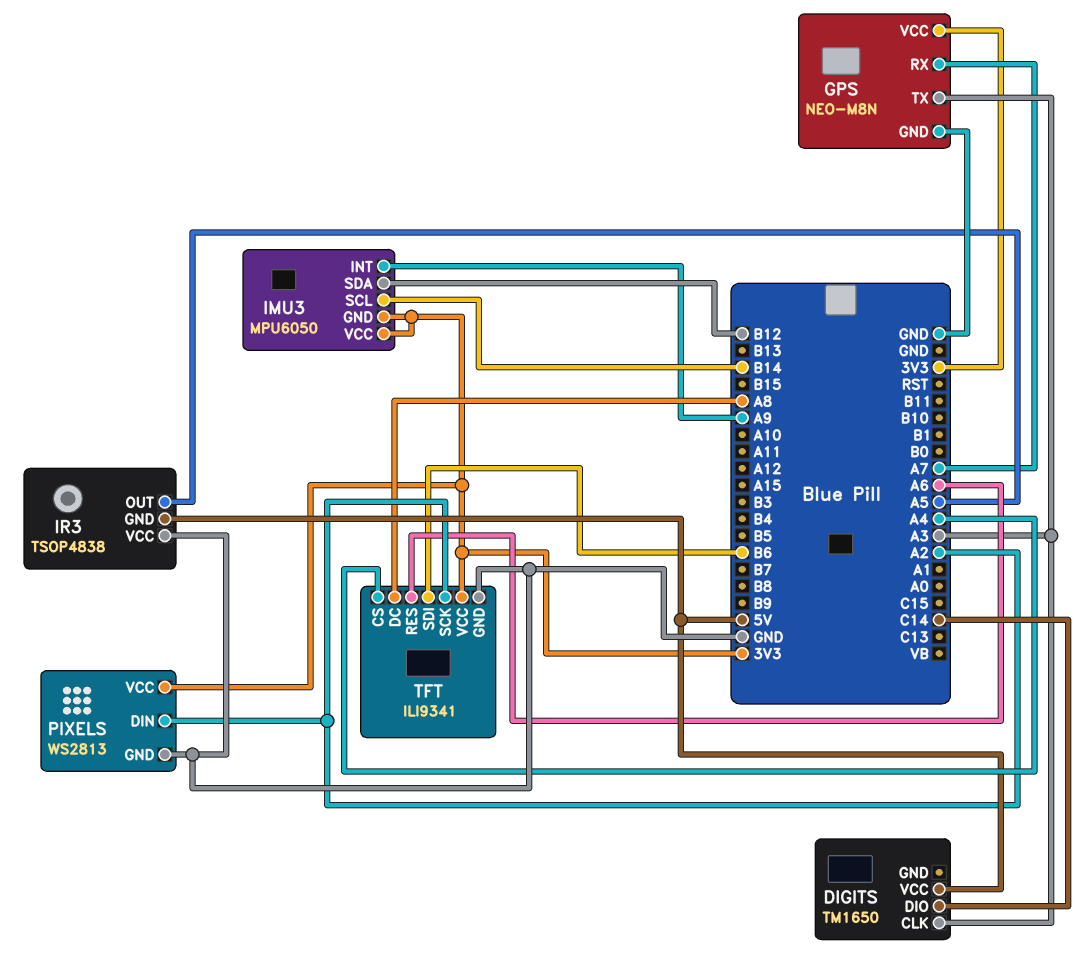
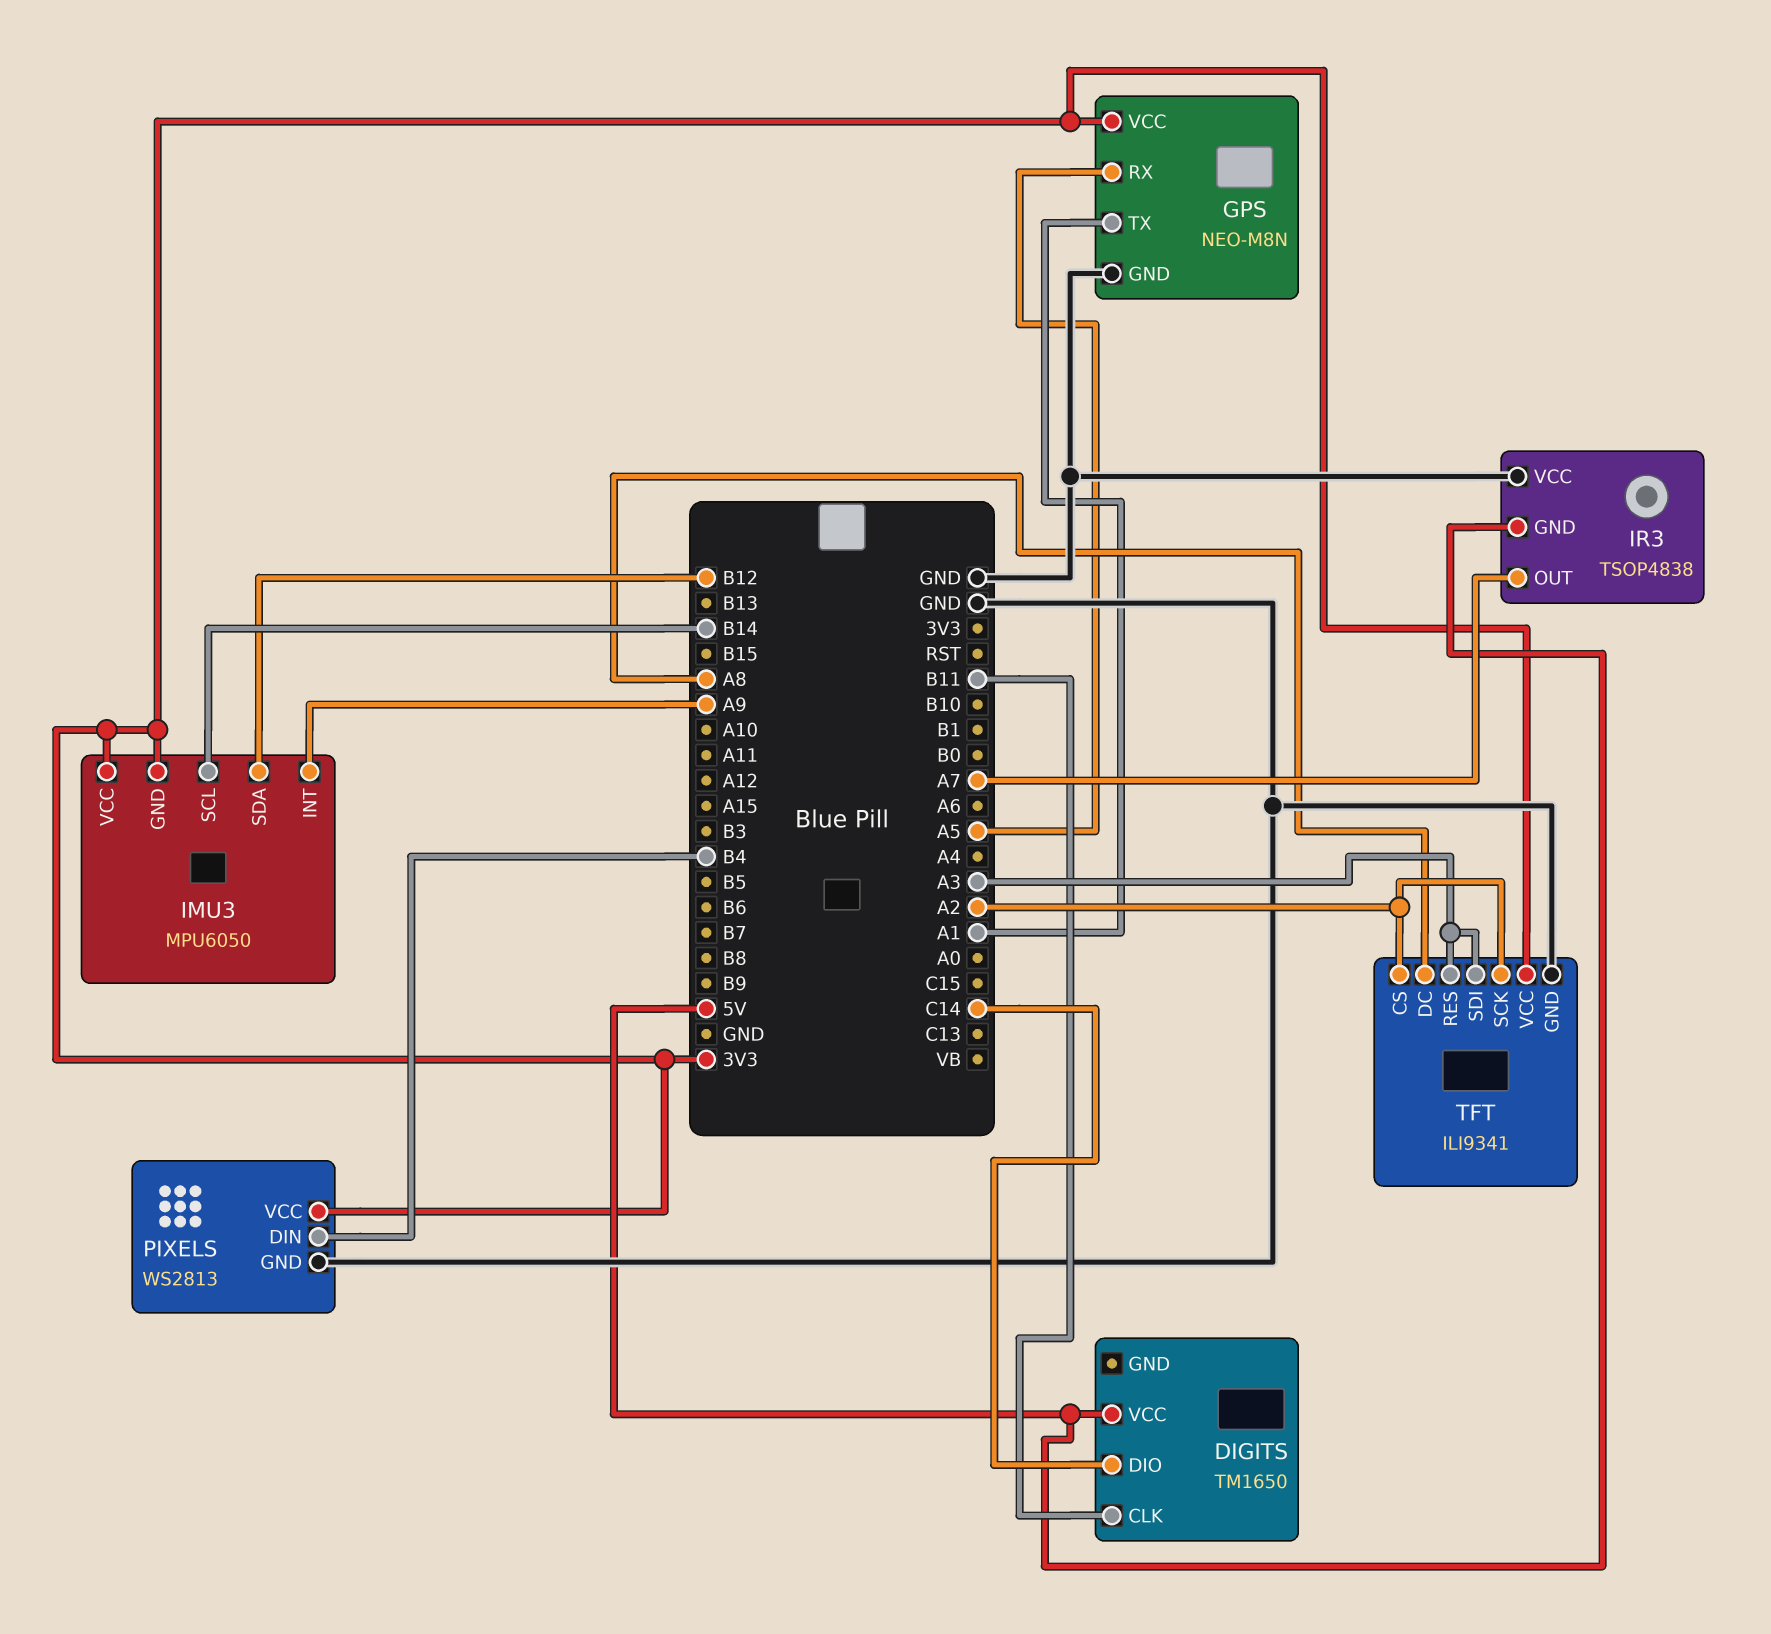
DIGITS pin CLK: A3 -> B11
GPS pin RX: A7 -> A5
GPS pin TX: A3 -> A1
IR3 pin OUT: A5 -> A7
PIXELS pin DIN: A2 -> B4
TFT pin CS: A4 -> A2
TFT pin RES: A6 -> A3
TFT pin SDI: B6 -> A3

